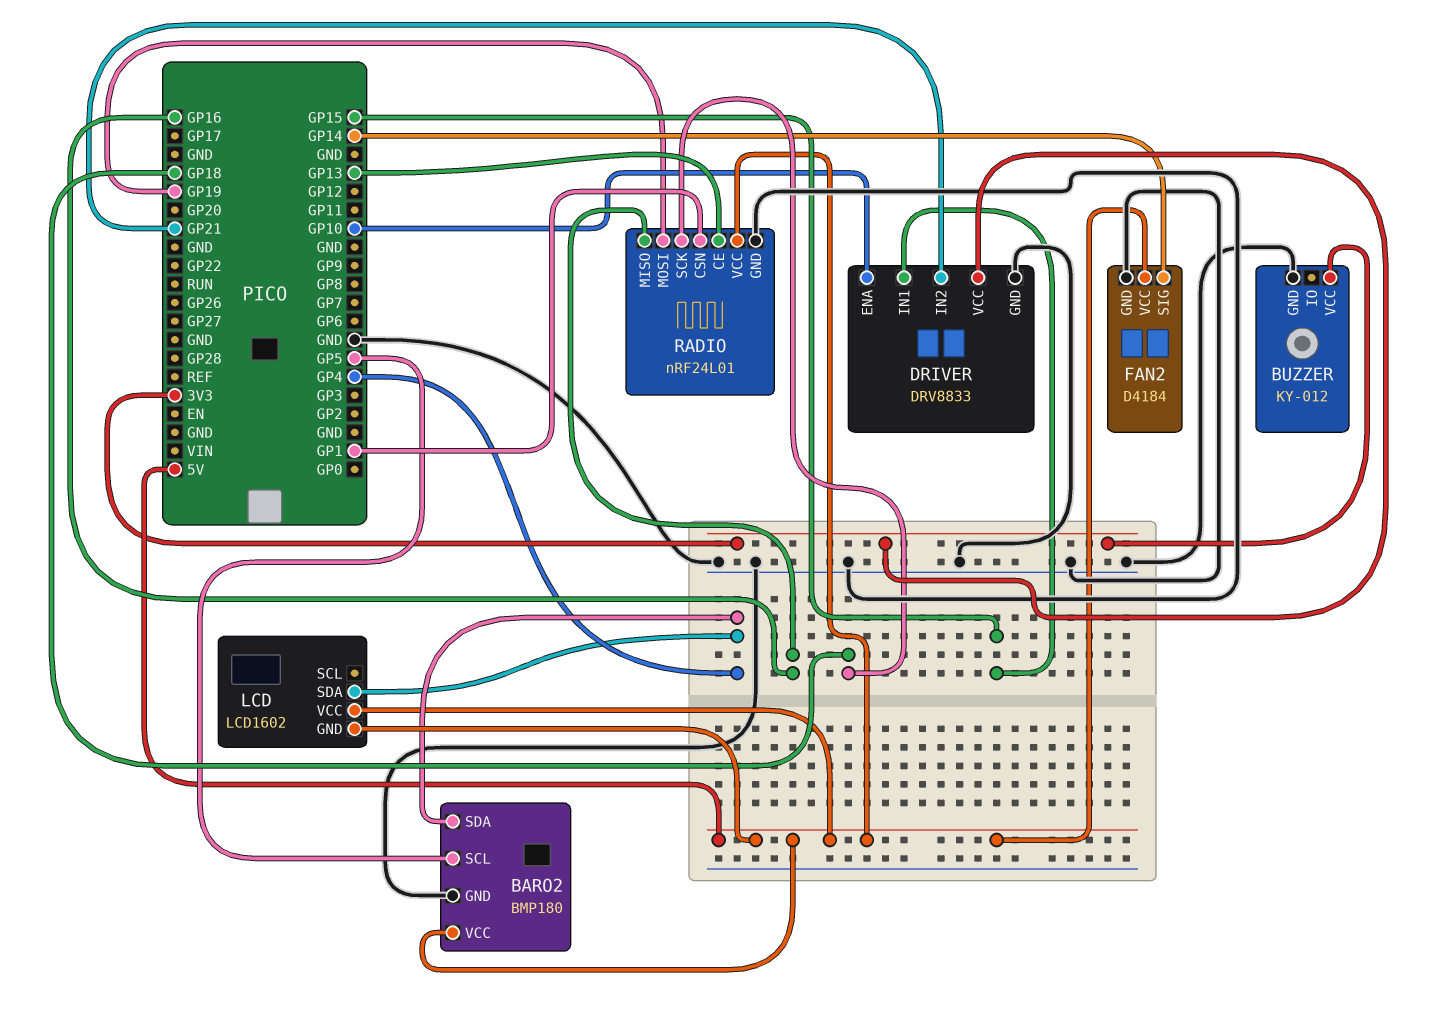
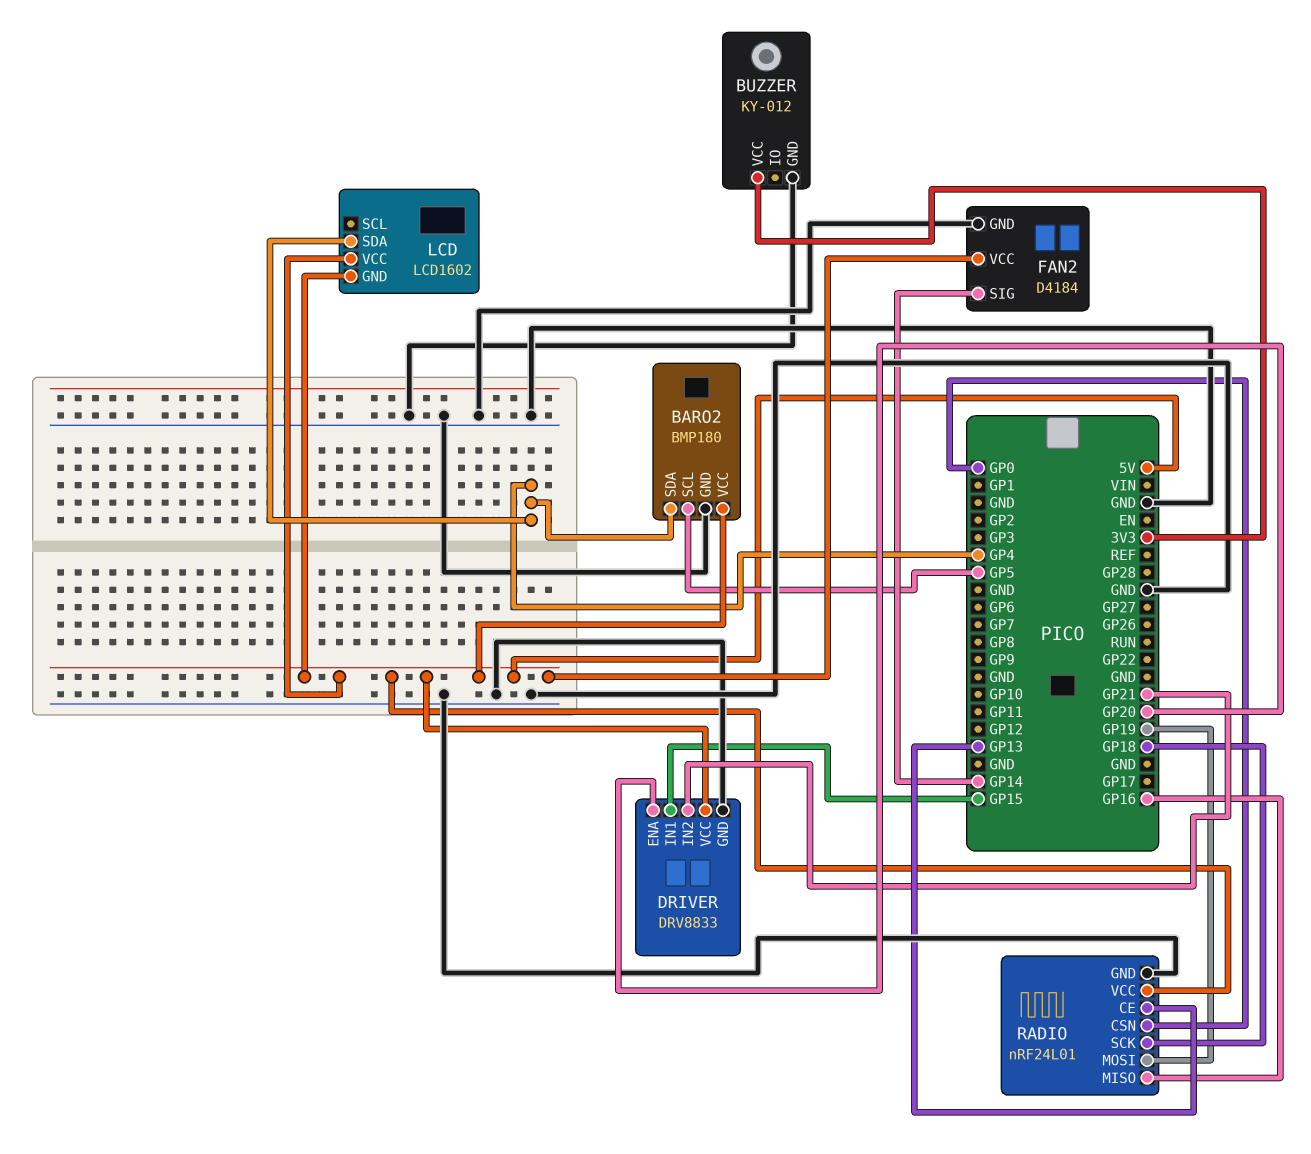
DRIVER pin ENA: GP10 -> GP20
DRIVER pin VCC: 3V3 -> 5V
RADIO pin CSN: GP1 -> GP0

